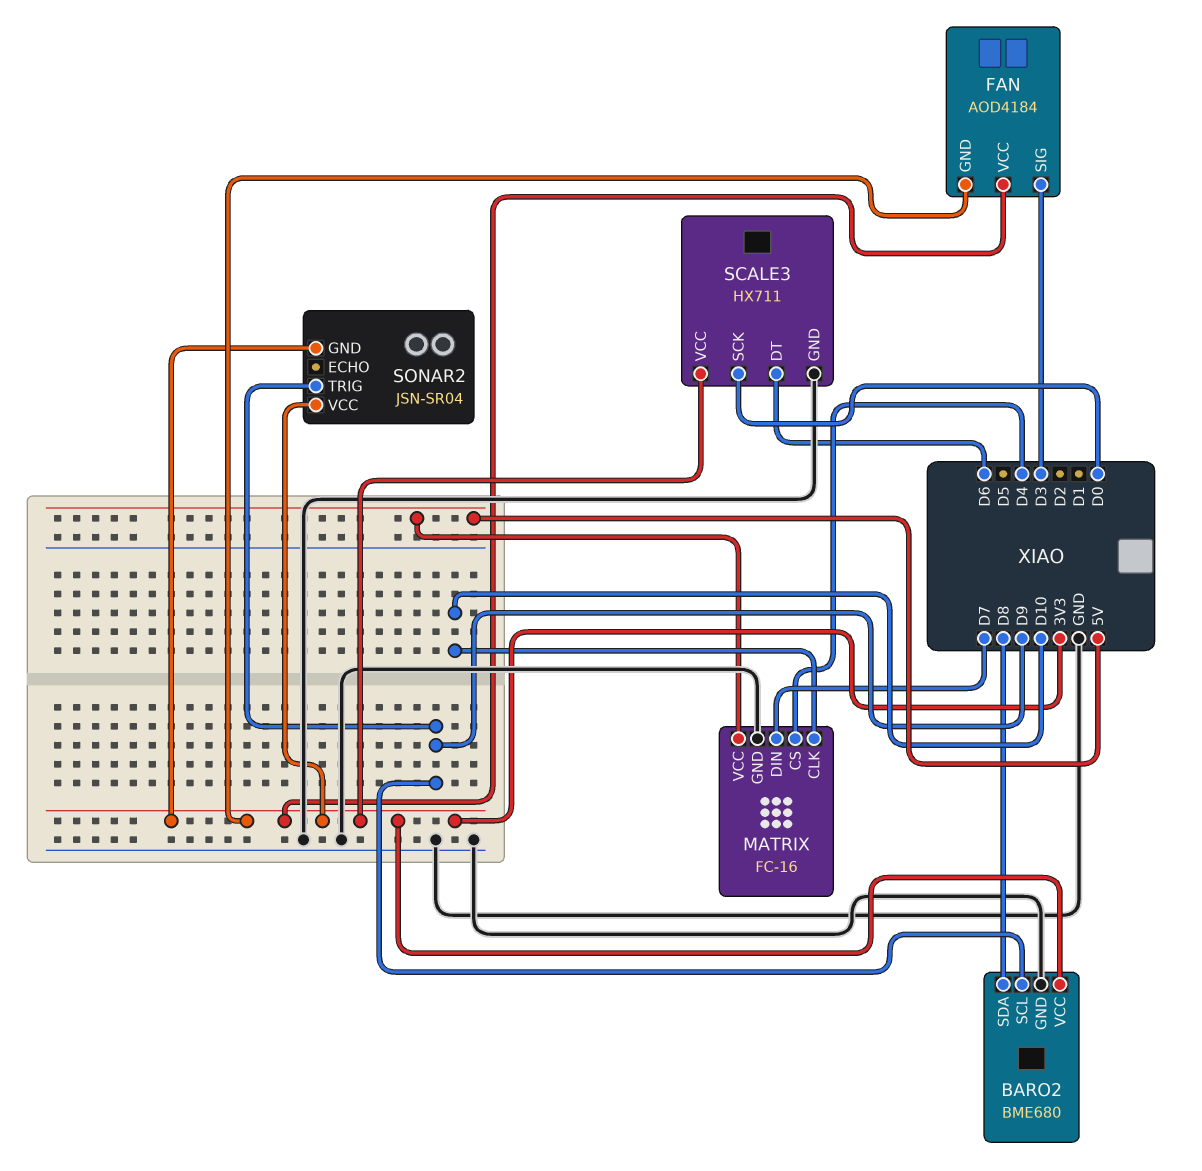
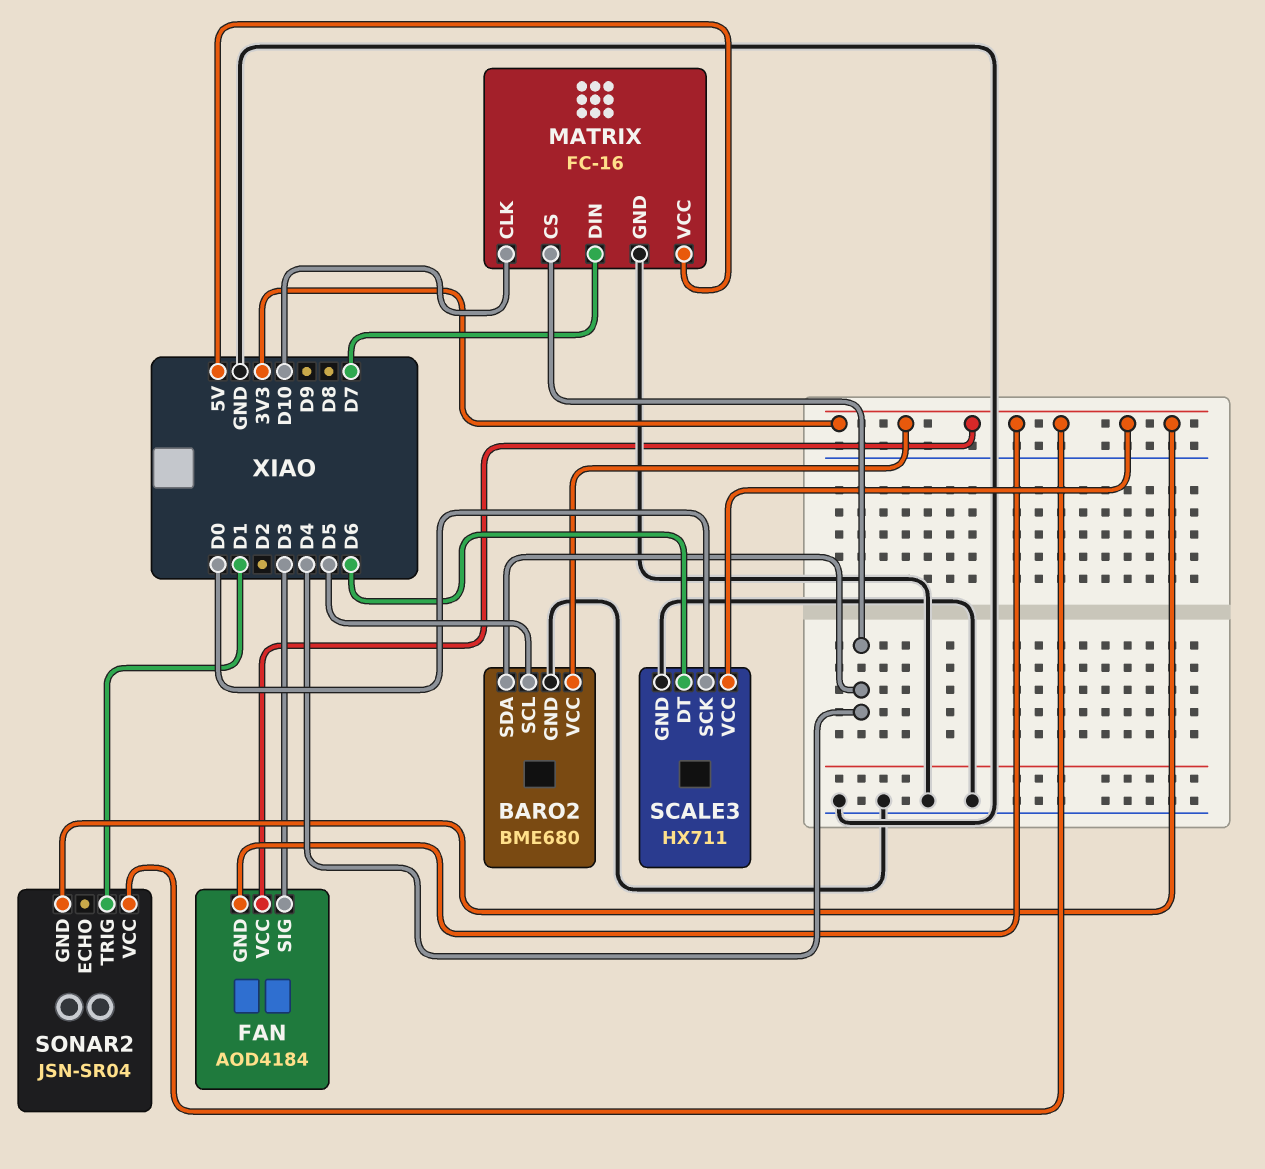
BARO2 pin SCL: D9 -> D5
BARO2 pin SDA: D8 -> D4
SONAR2 pin TRIG: D9 -> D1

